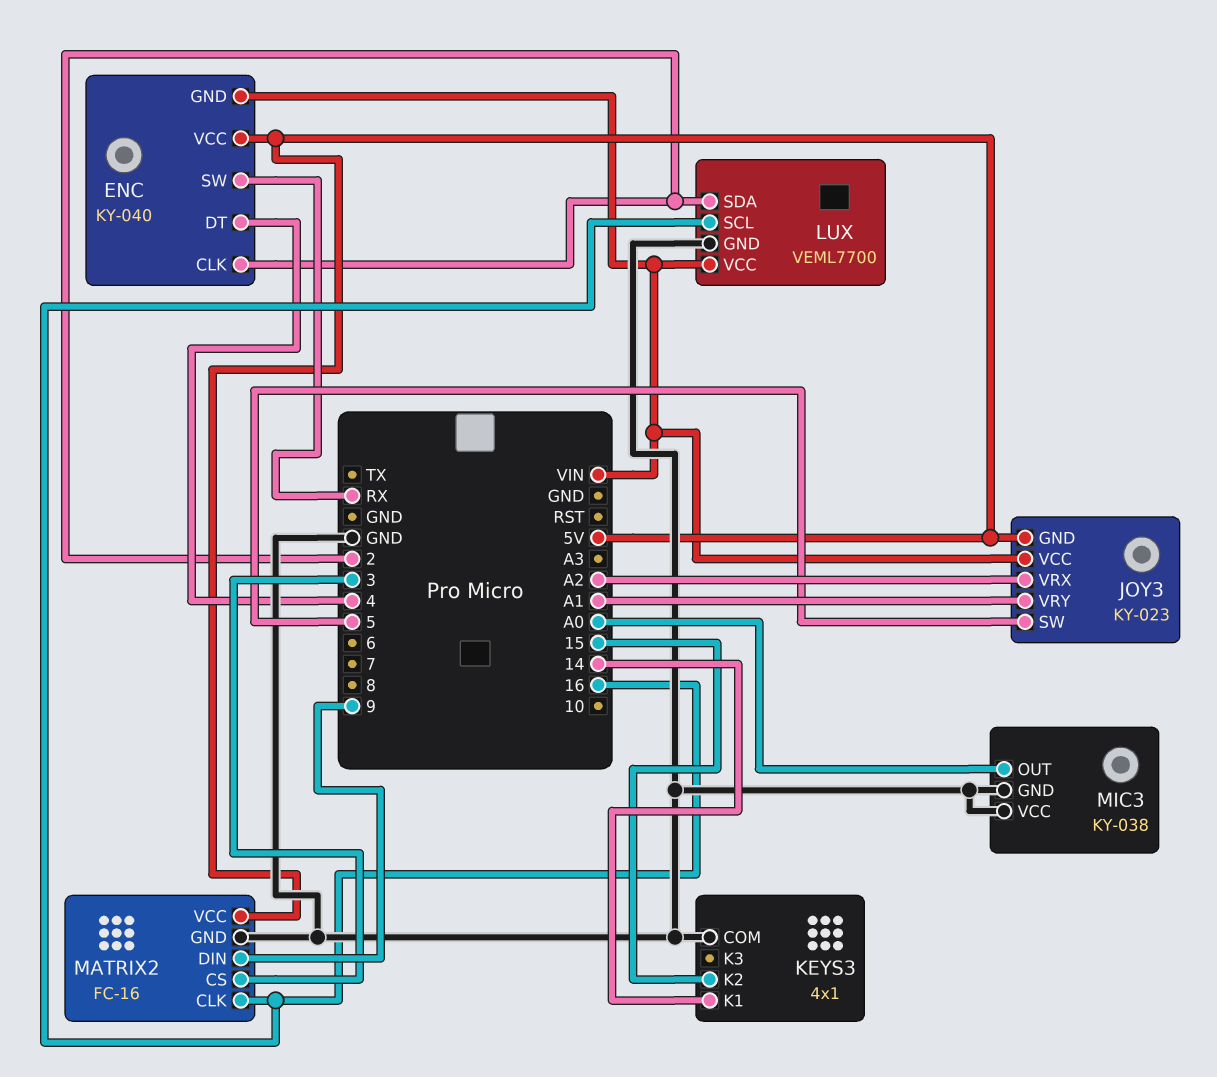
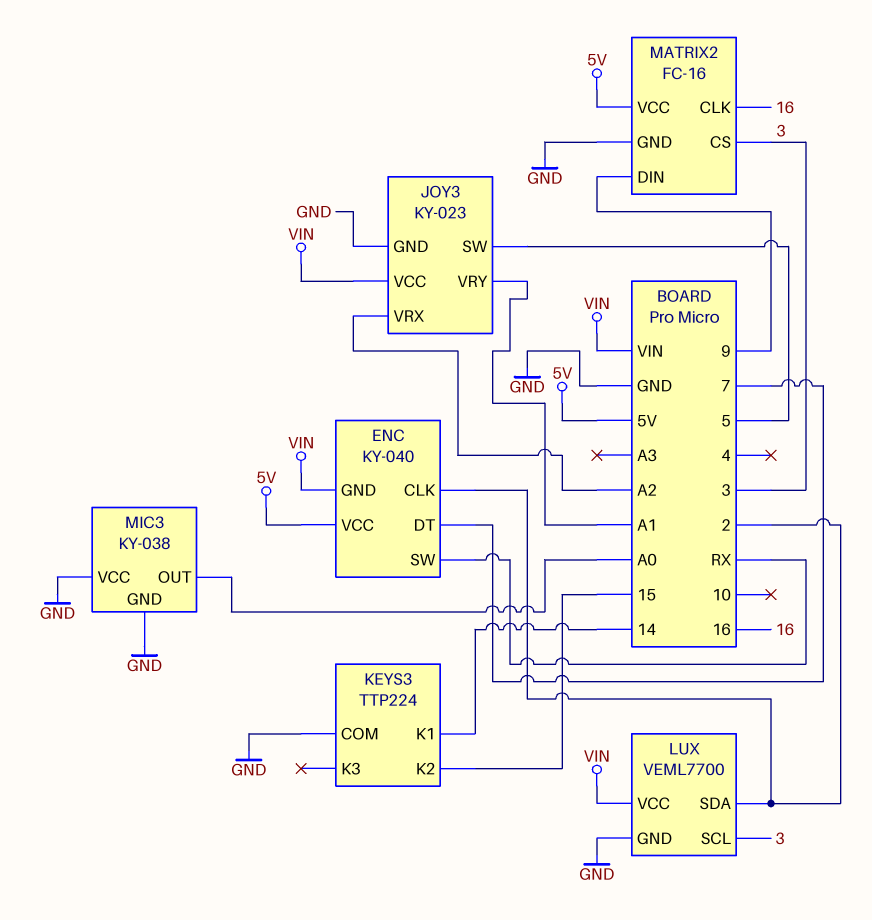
ENC pin DT: 4 -> 7
JOY3 pin GND: 5V -> GND
KEYS3: 4x1 -> TTP224
LUX pin SCL: 16 -> 3

